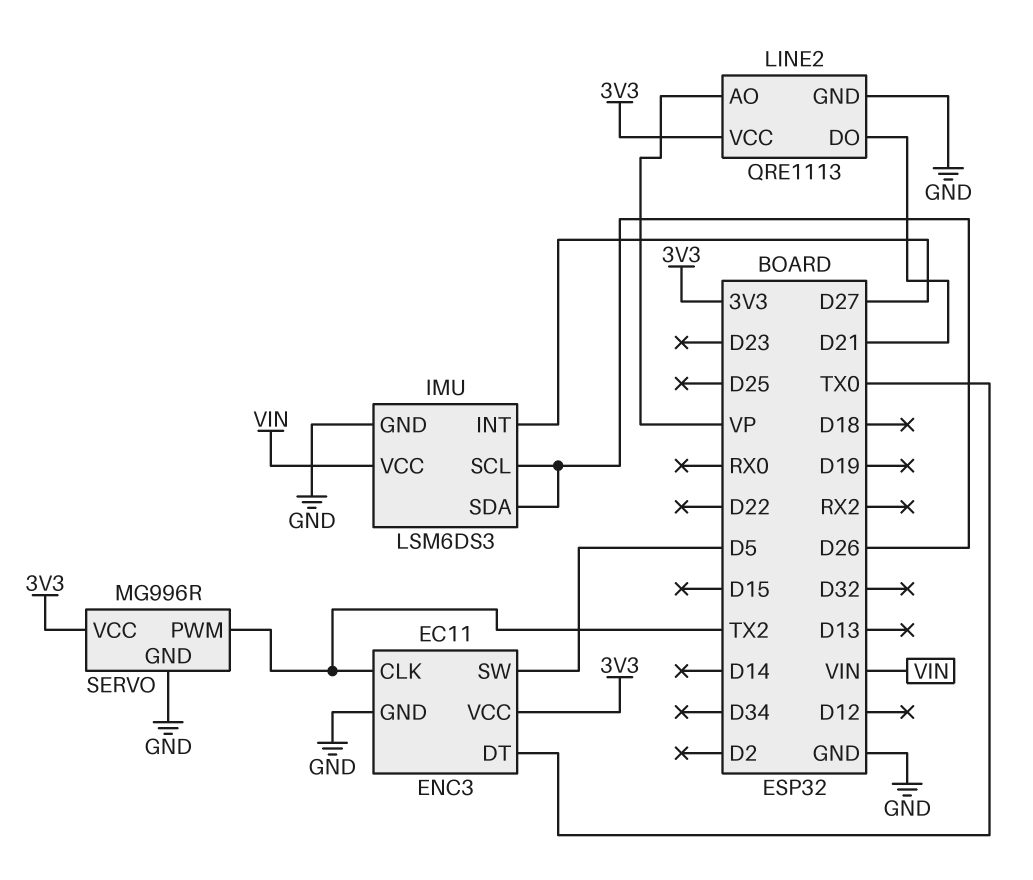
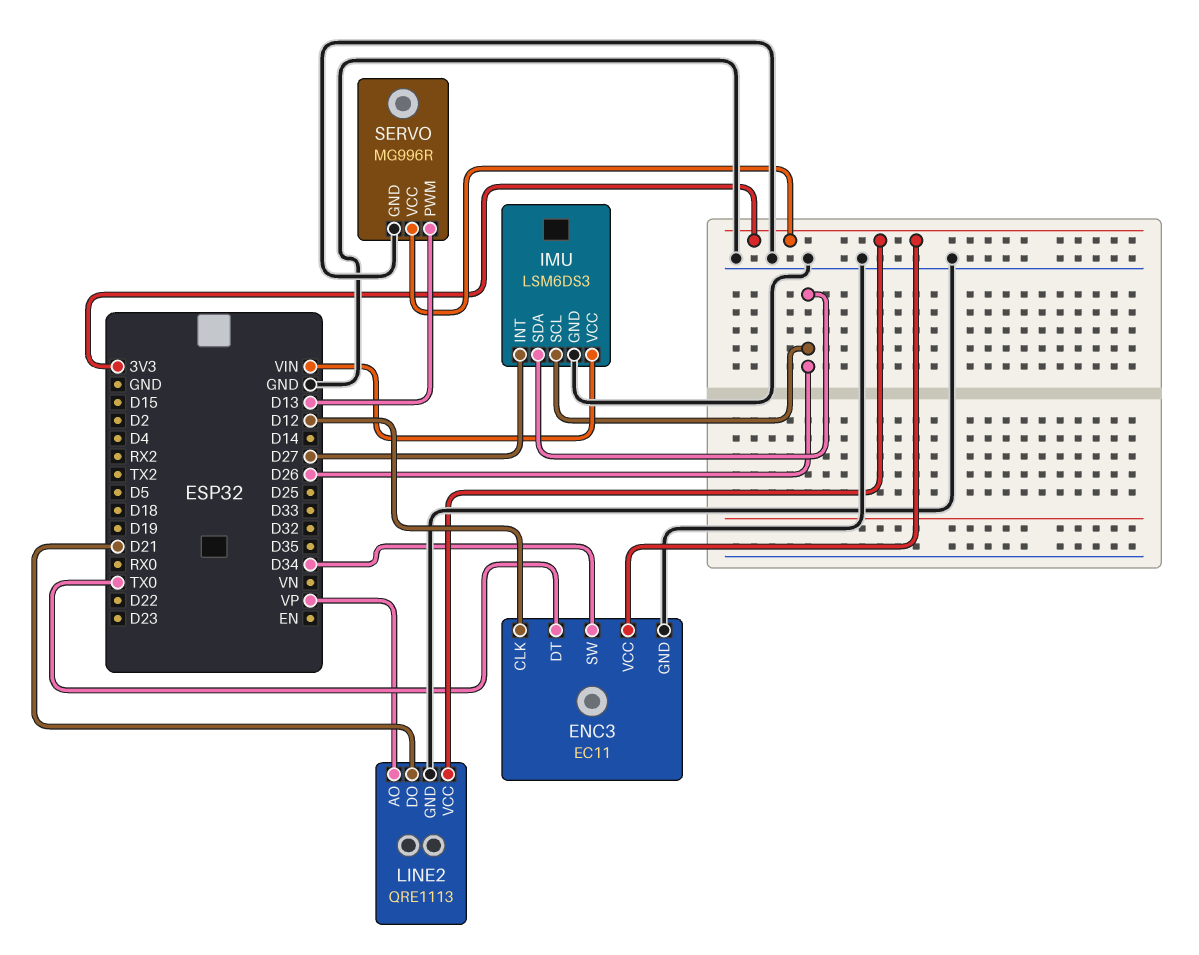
ENC3 pin CLK: TX2 -> D12
ENC3 pin SW: D5 -> D34
SERVO pin PWM: TX2 -> D13

